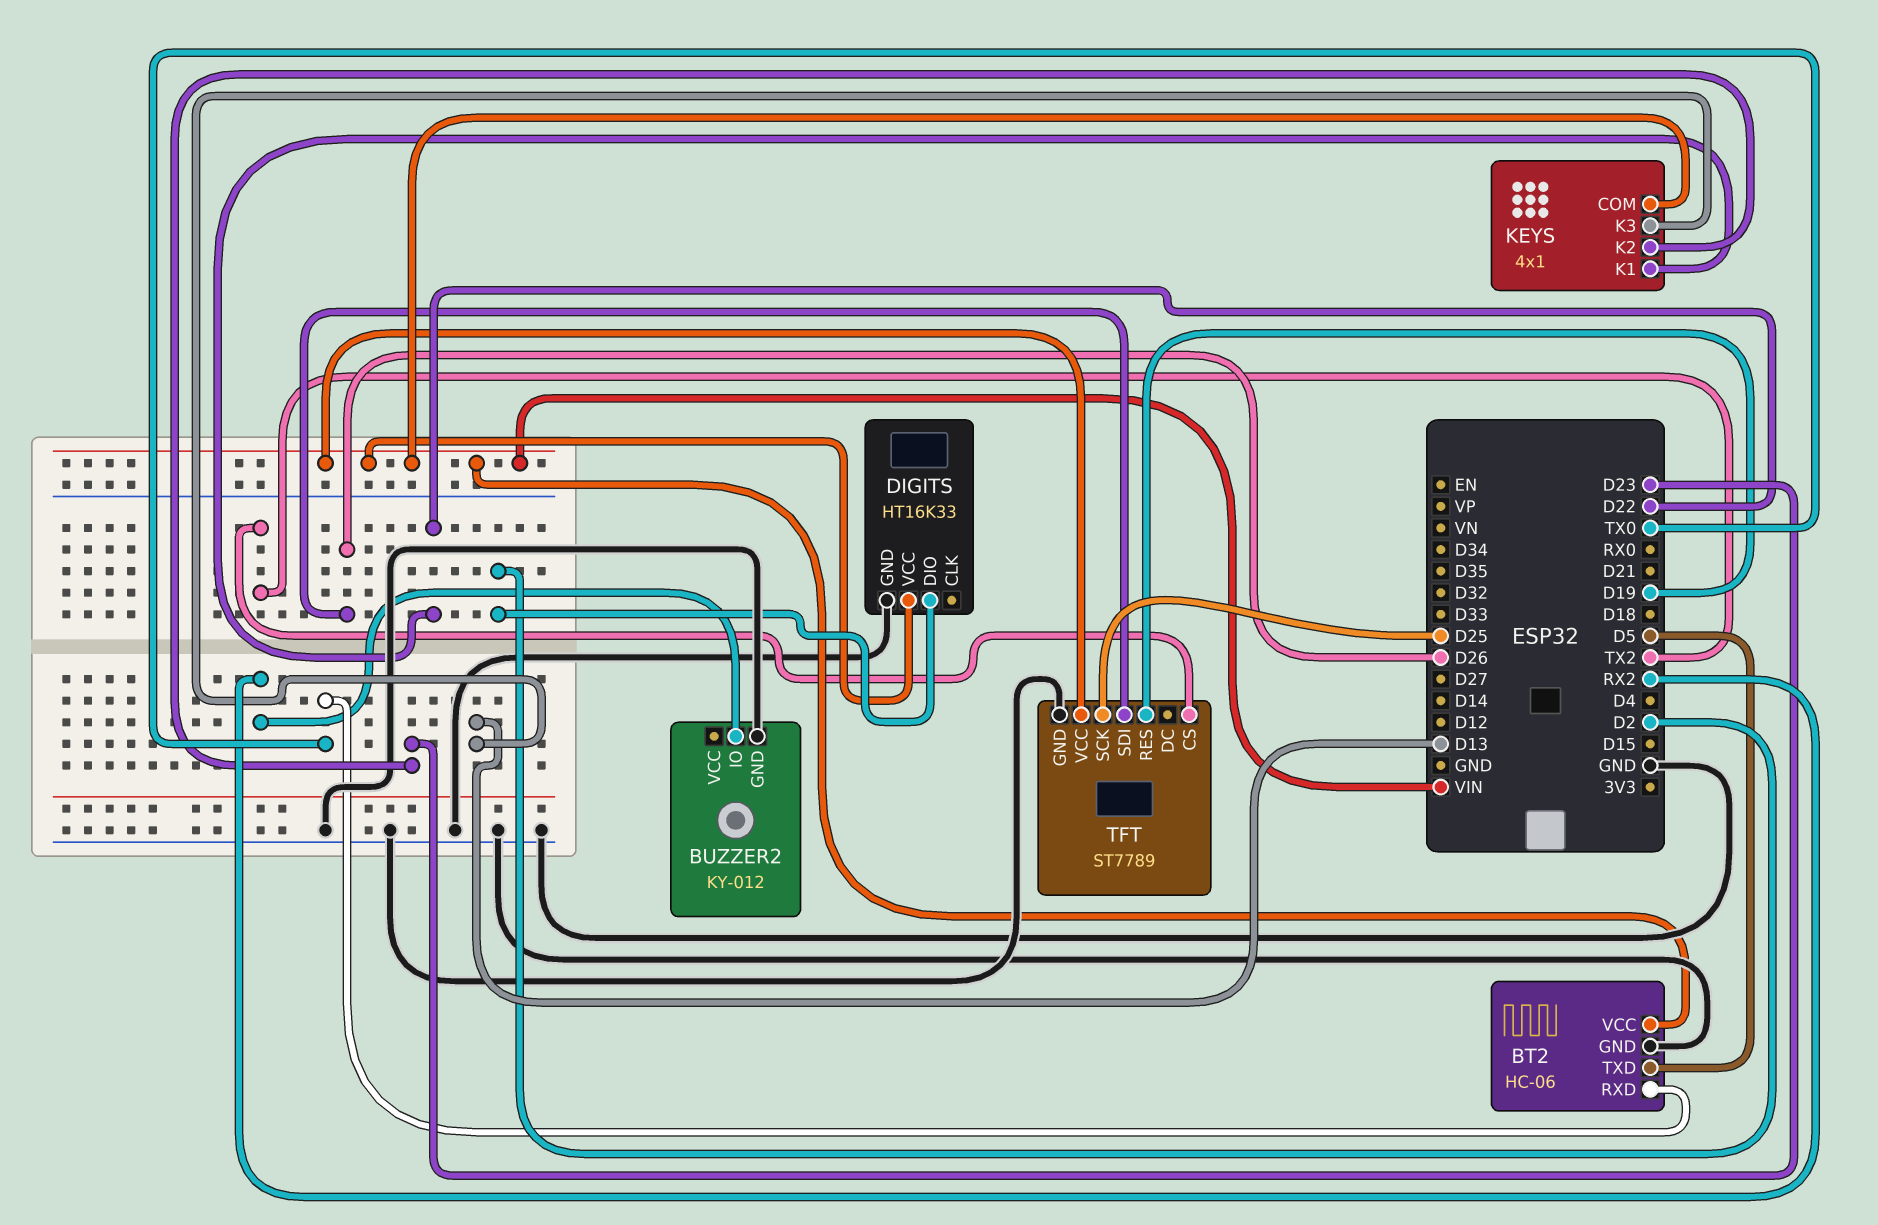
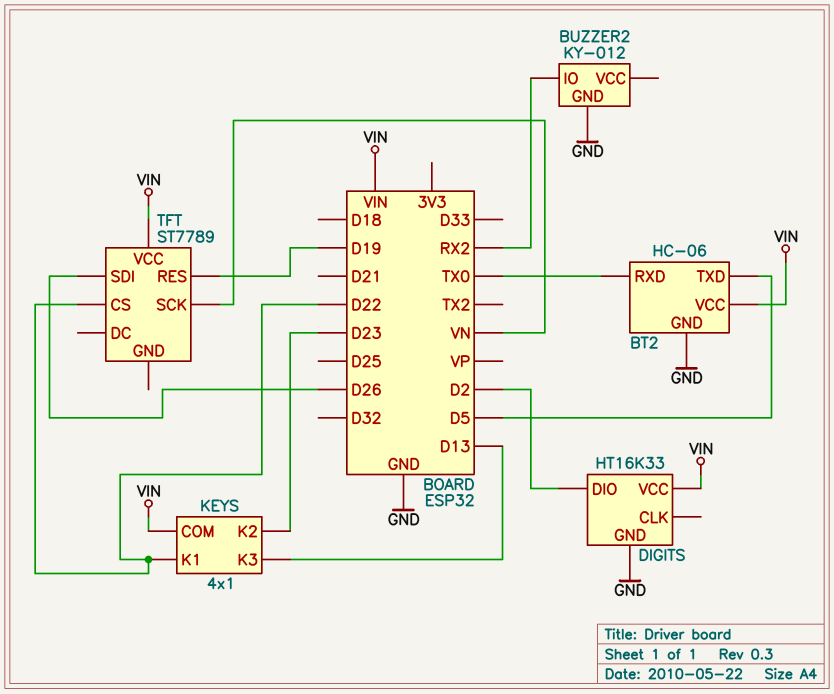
TFT pin CS: TX2 -> D22
TFT pin GND: GND -> none
TFT pin SCK: D25 -> VN

